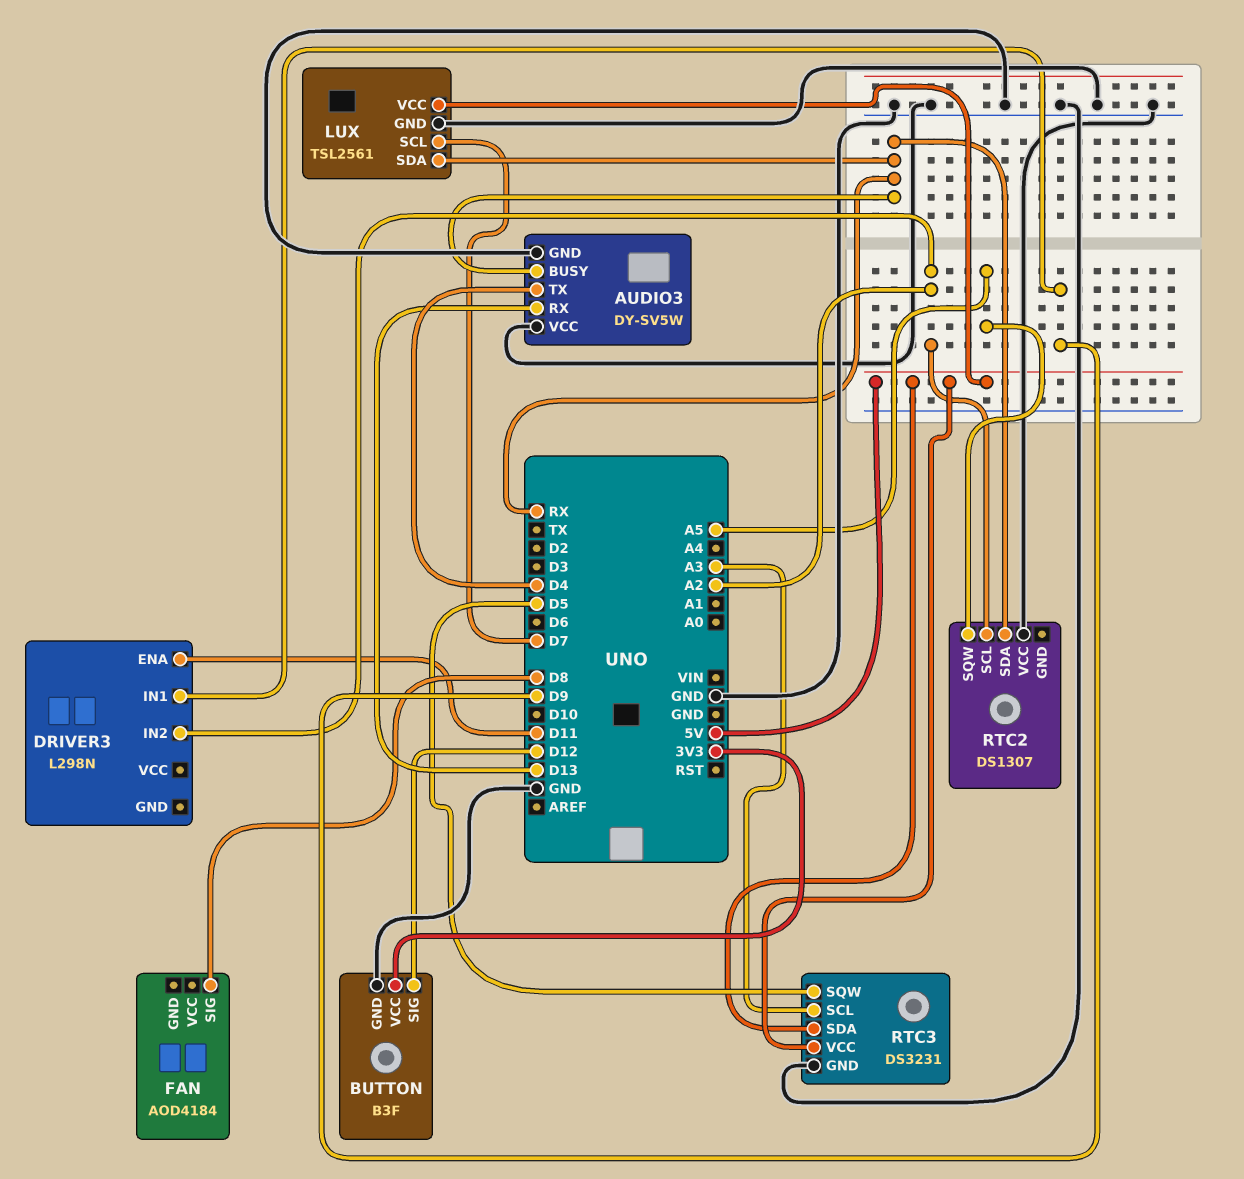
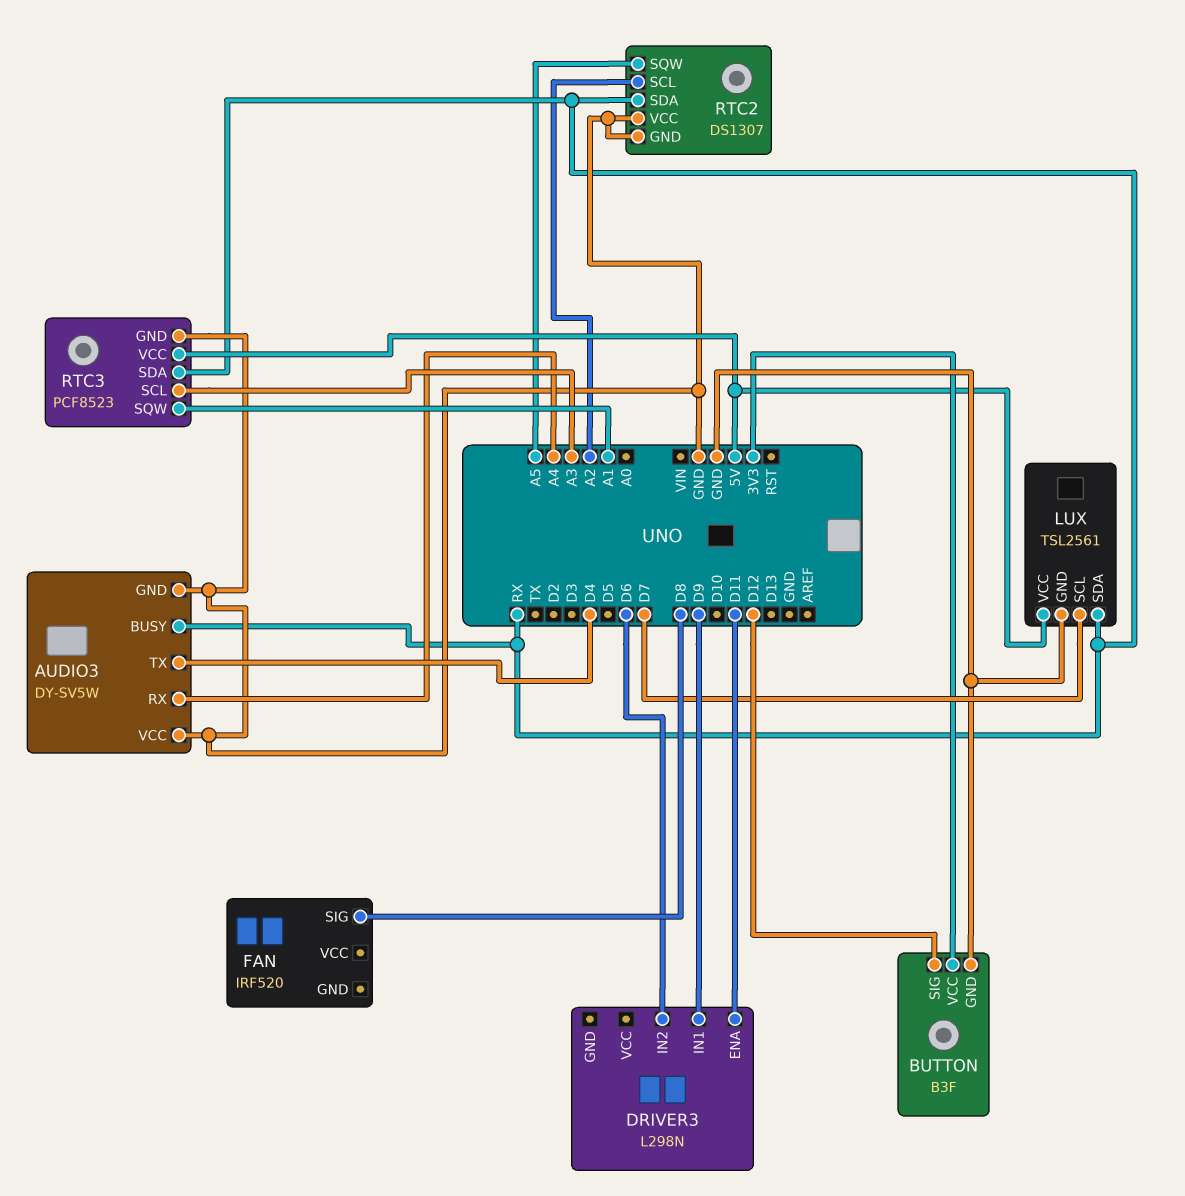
AUDIO3 pin RX: D13 -> A4
DRIVER3 pin IN2: A2 -> D6
FAN: AOD4184 -> IRF520
RTC2 pin GND: none -> GND
RTC3: DS3231 -> PCF8523
RTC3 pin SDA: 5V -> RX
RTC3 pin SQW: D5 -> A1

